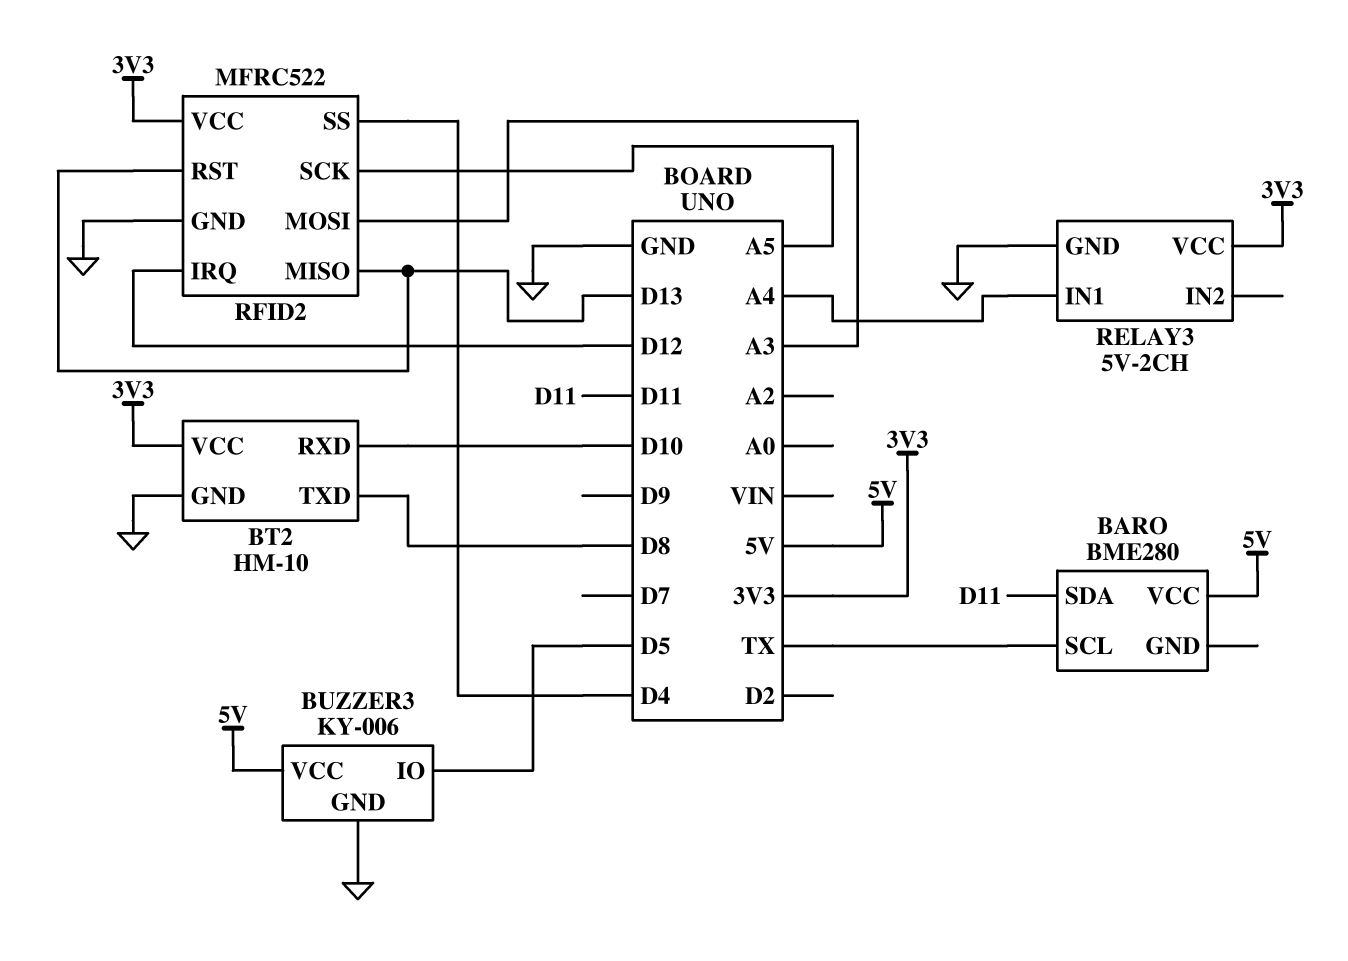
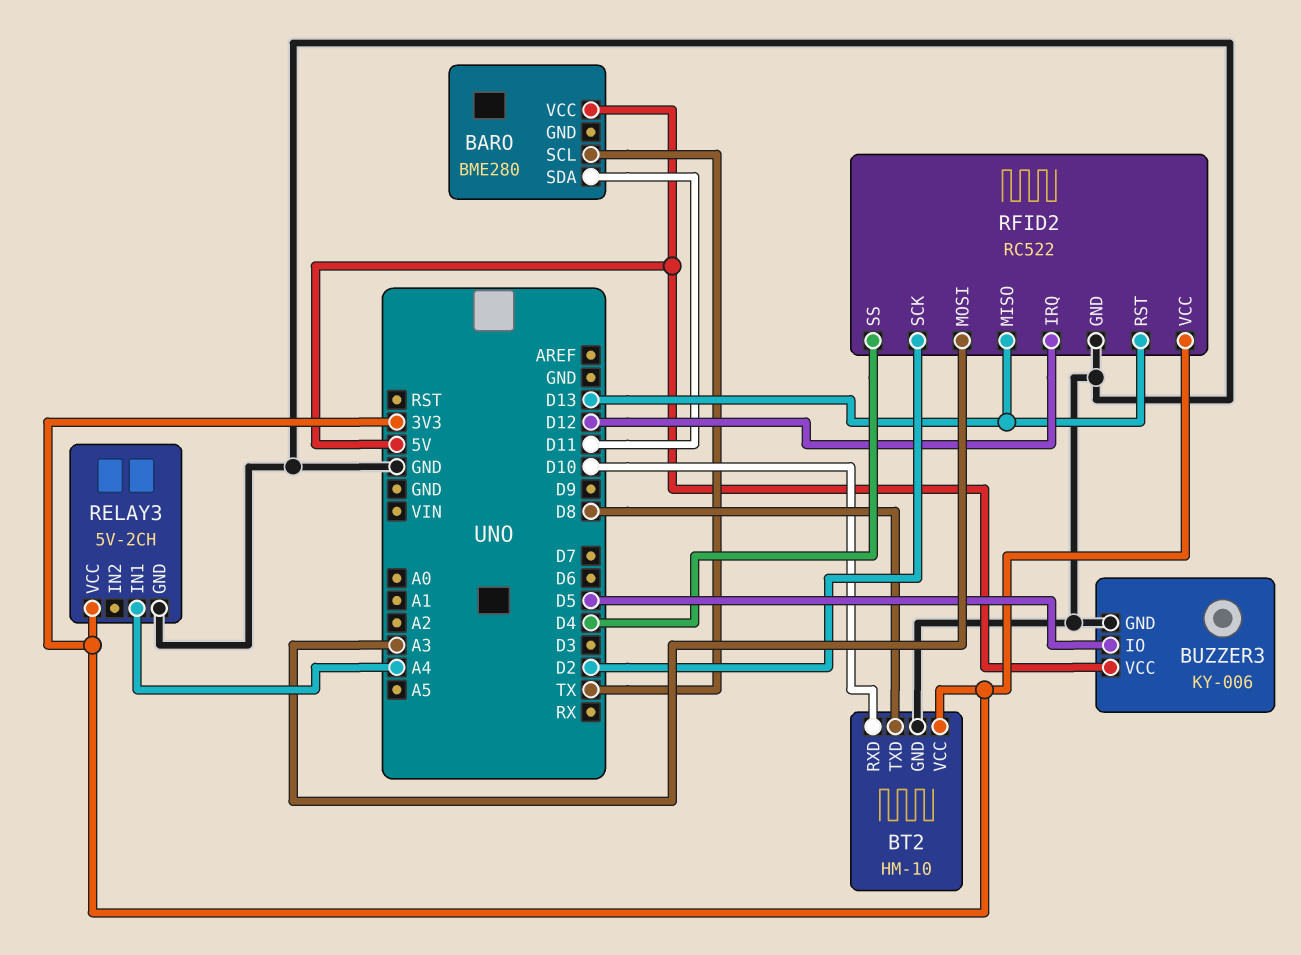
RFID2: MFRC522 -> RC522
RFID2 pin SCK: A5 -> D2

